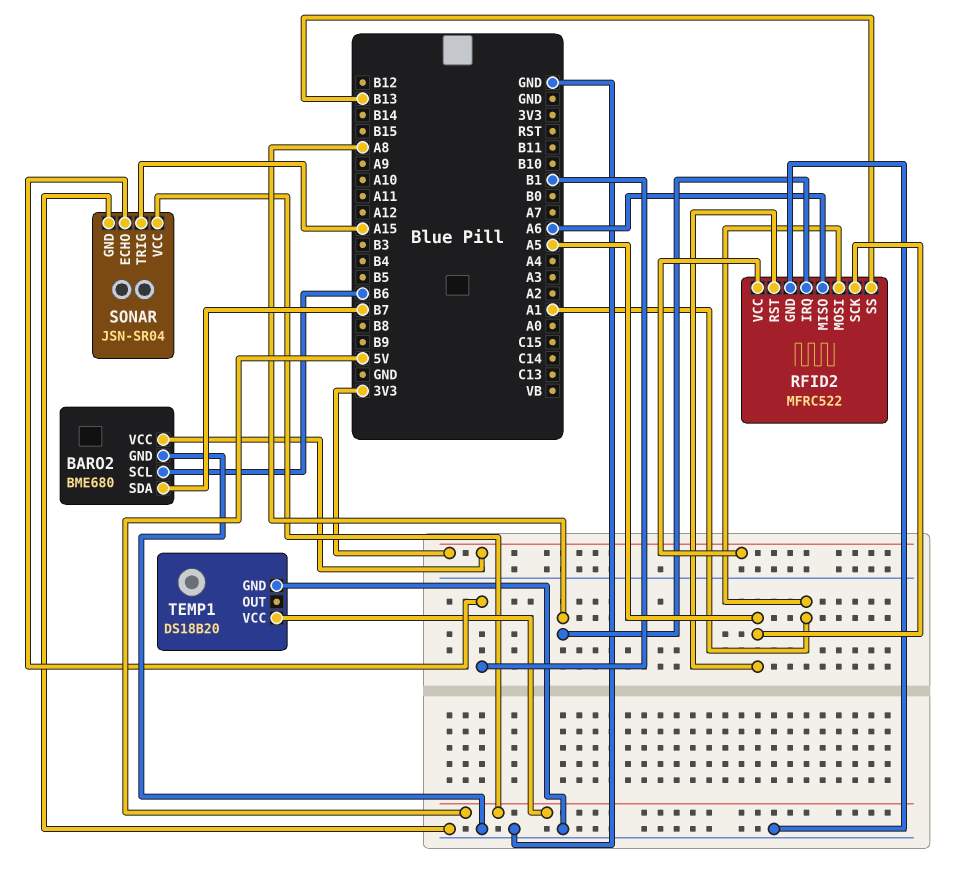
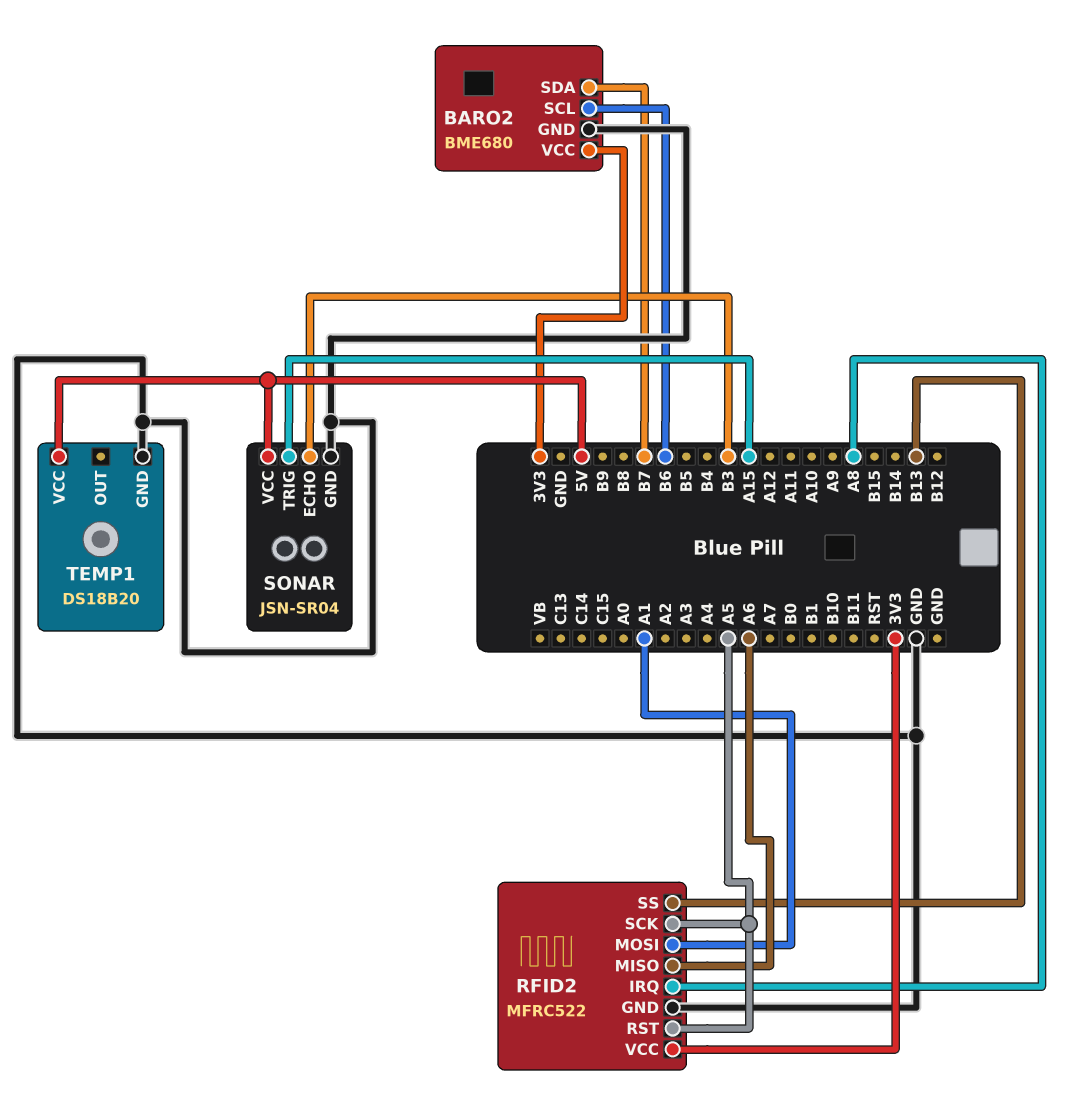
SONAR pin ECHO: B1 -> B3

